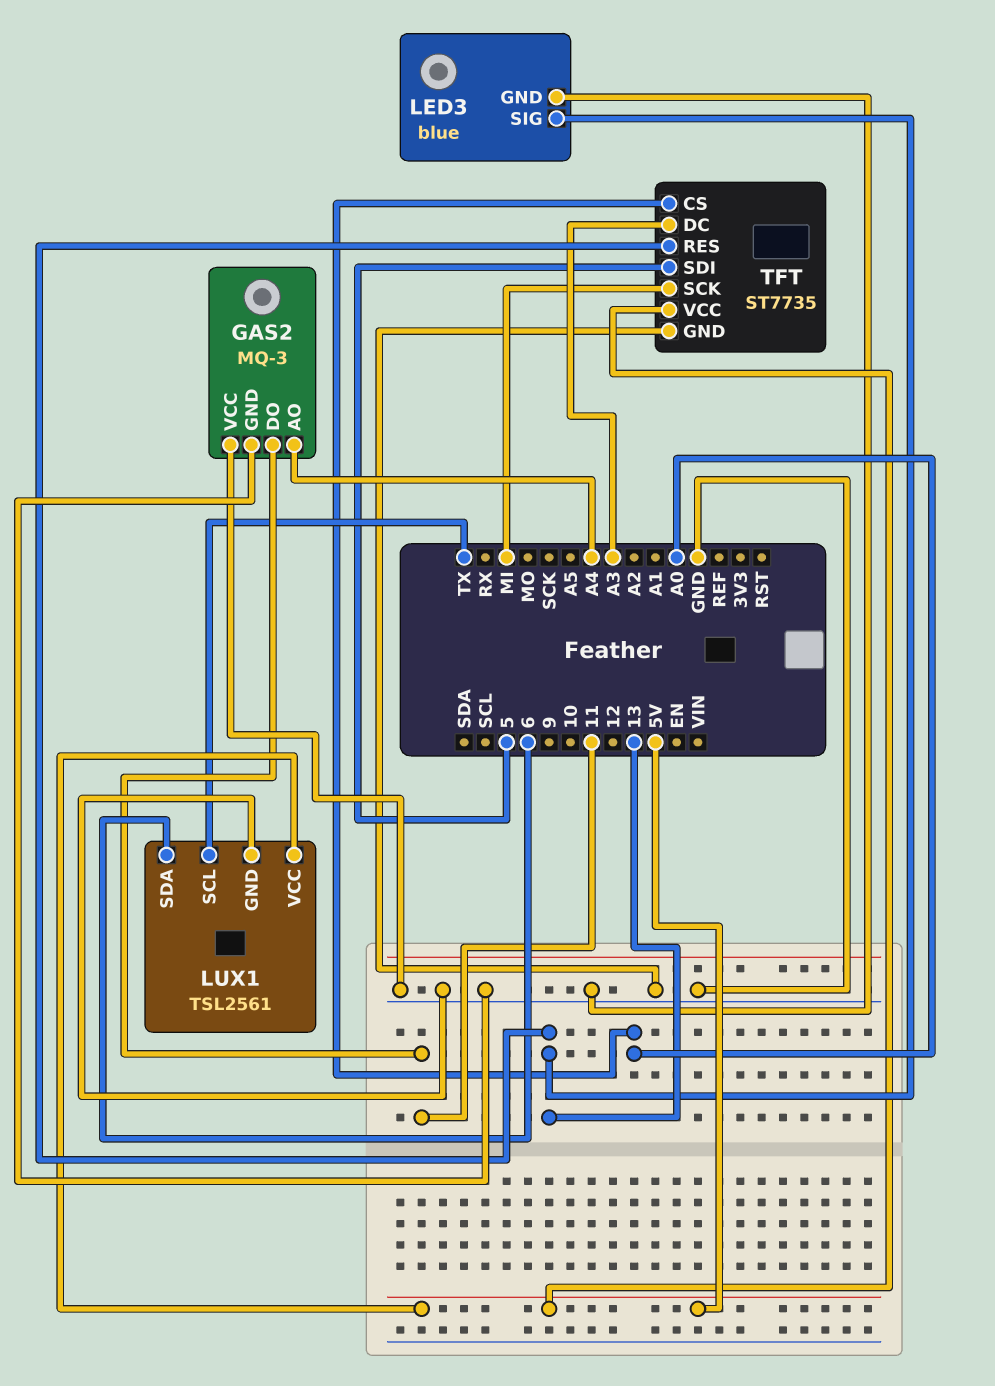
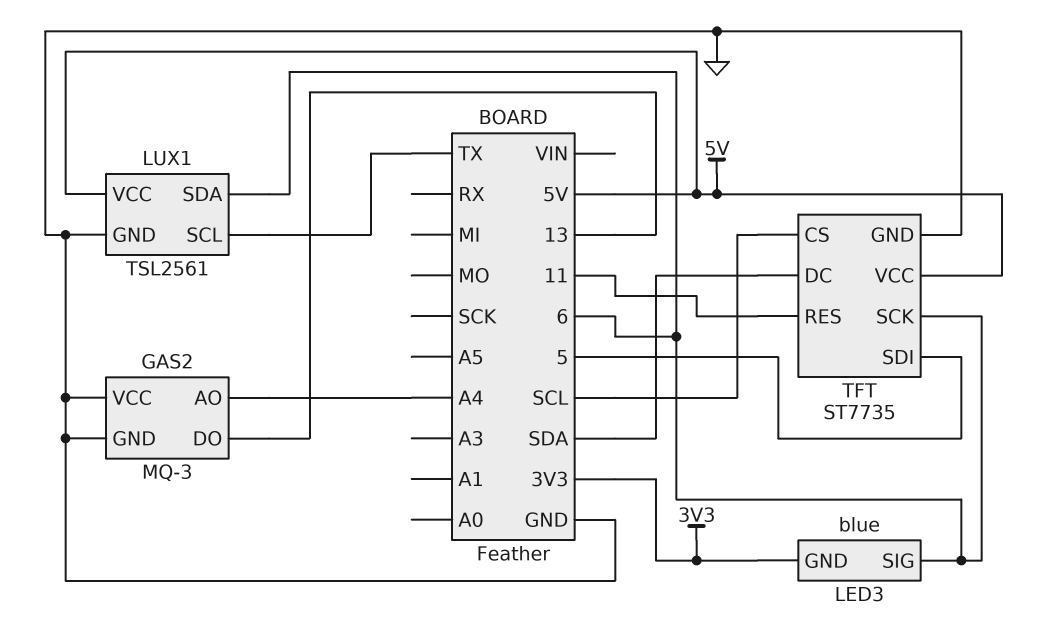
GAS2 pin DO: 11 -> 13
LED3 pin GND: GND -> 3V3
LED3 pin SIG: 13 -> 6
TFT pin CS: A0 -> SCL
TFT pin DC: A3 -> SDA
TFT pin RES: 13 -> 11
TFT pin SCK: MI -> 6

